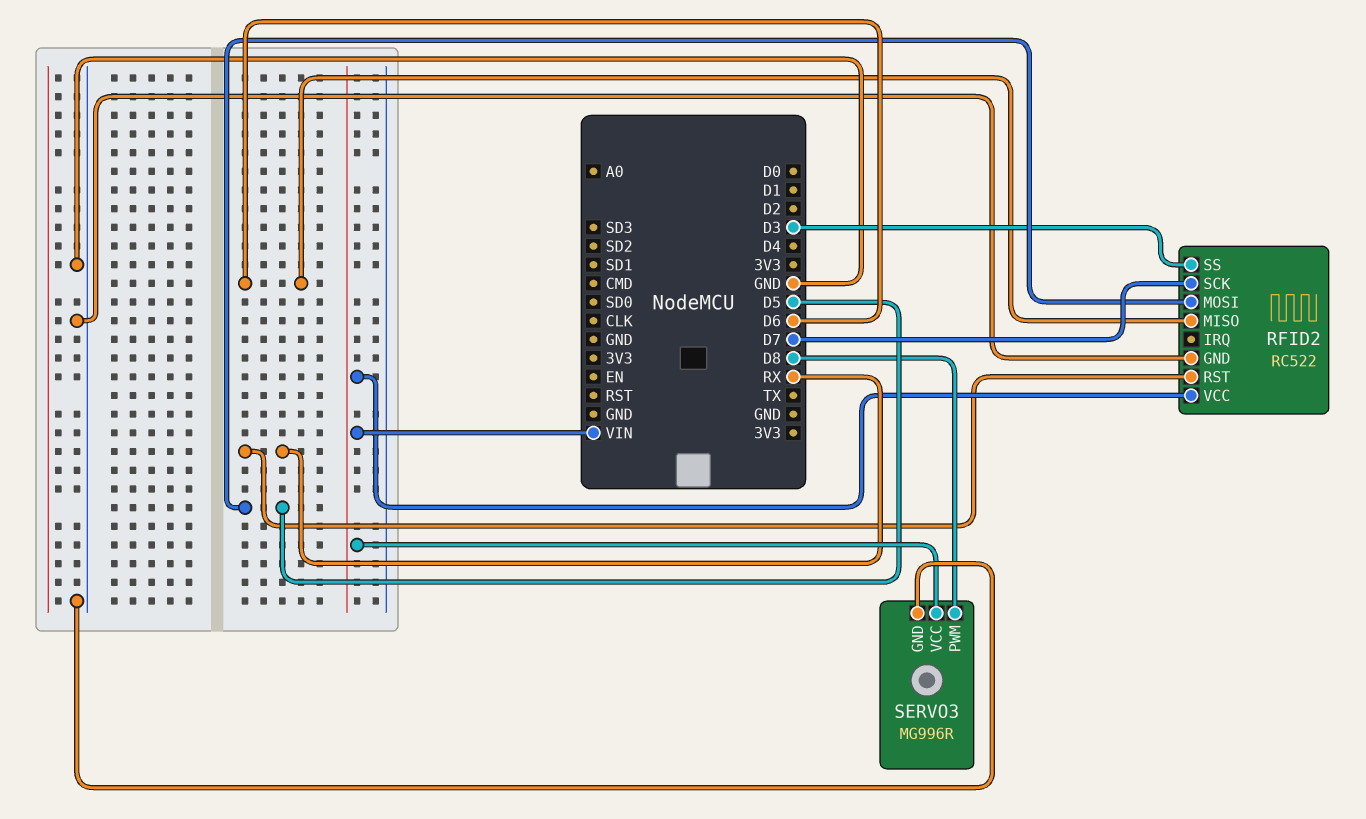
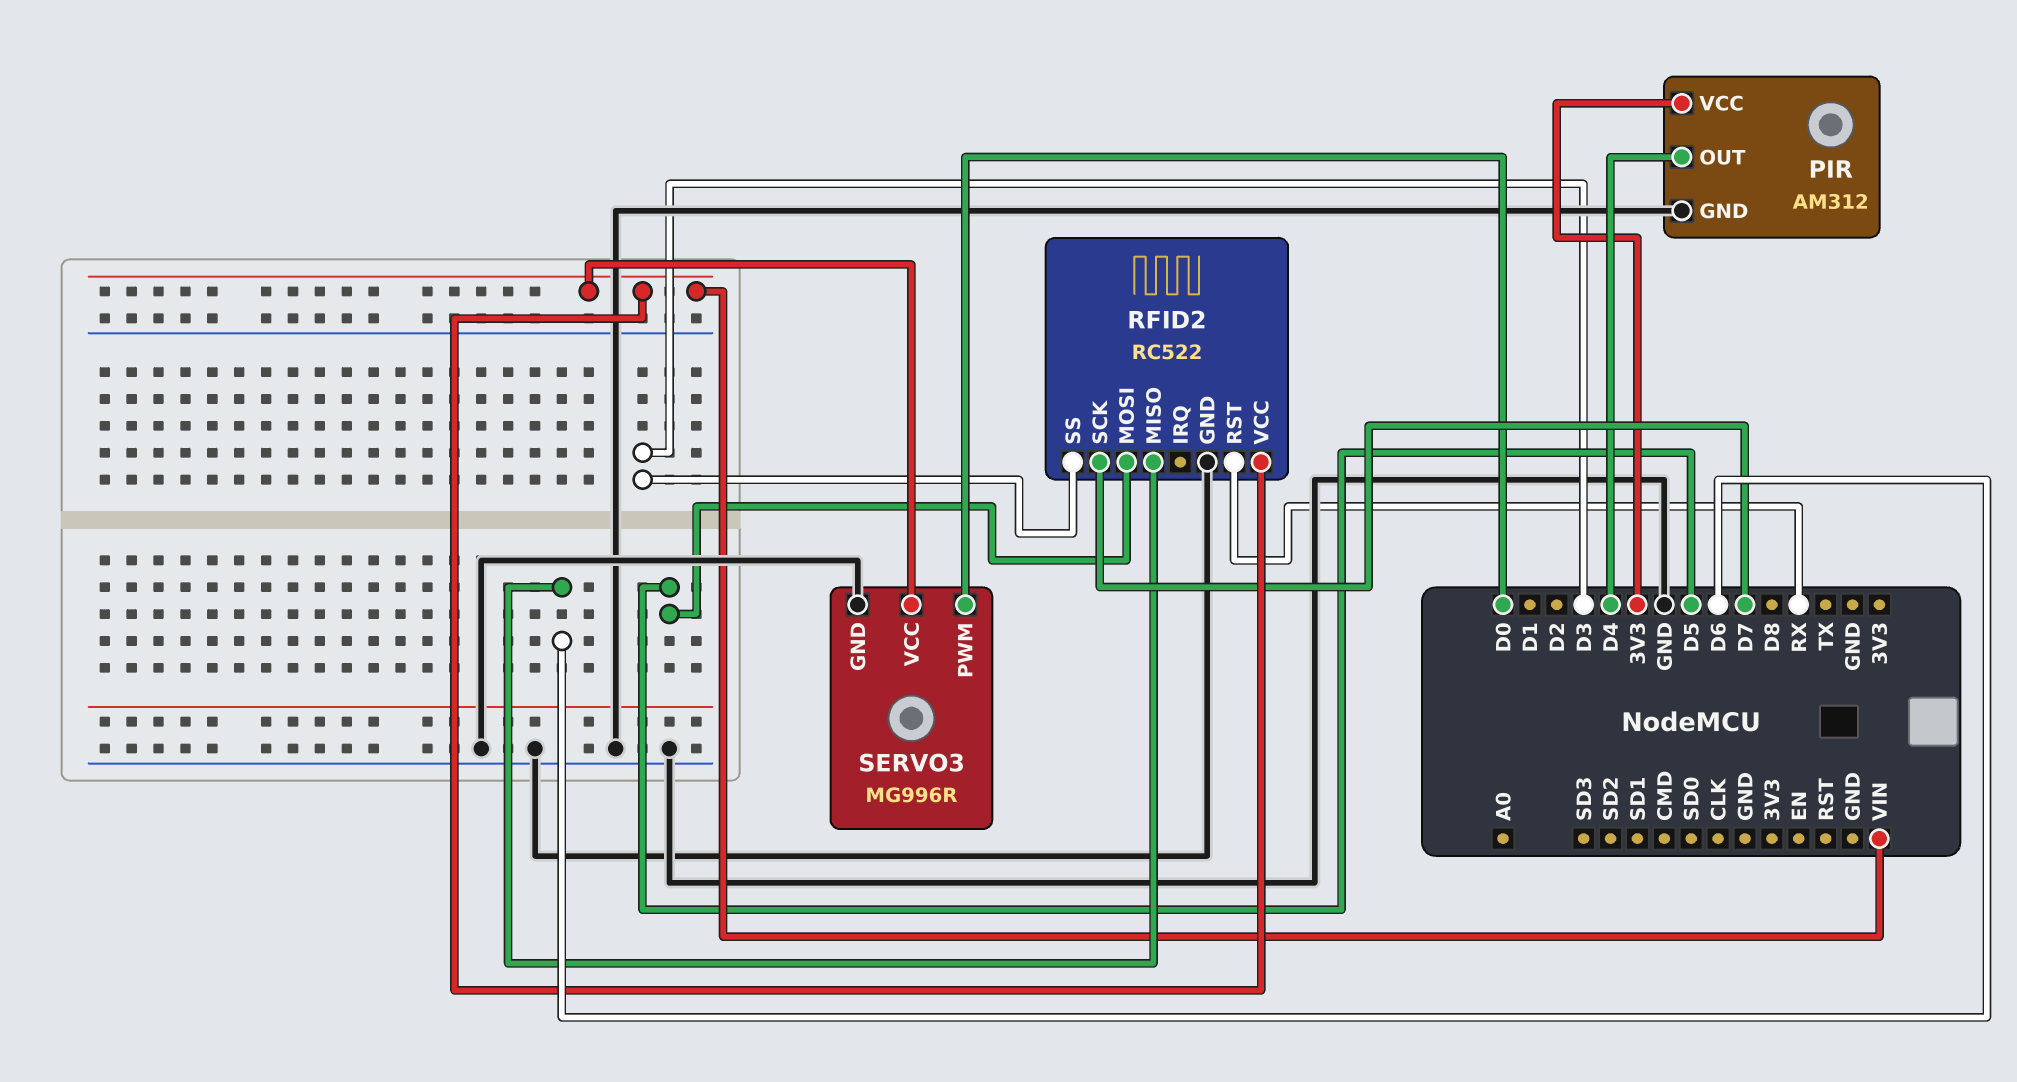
PIR: none -> AM312
PIR pin GND: none -> GND
PIR pin OUT: none -> D4
PIR pin VCC: none -> 3V3
SERVO3 pin PWM: D8 -> D0

